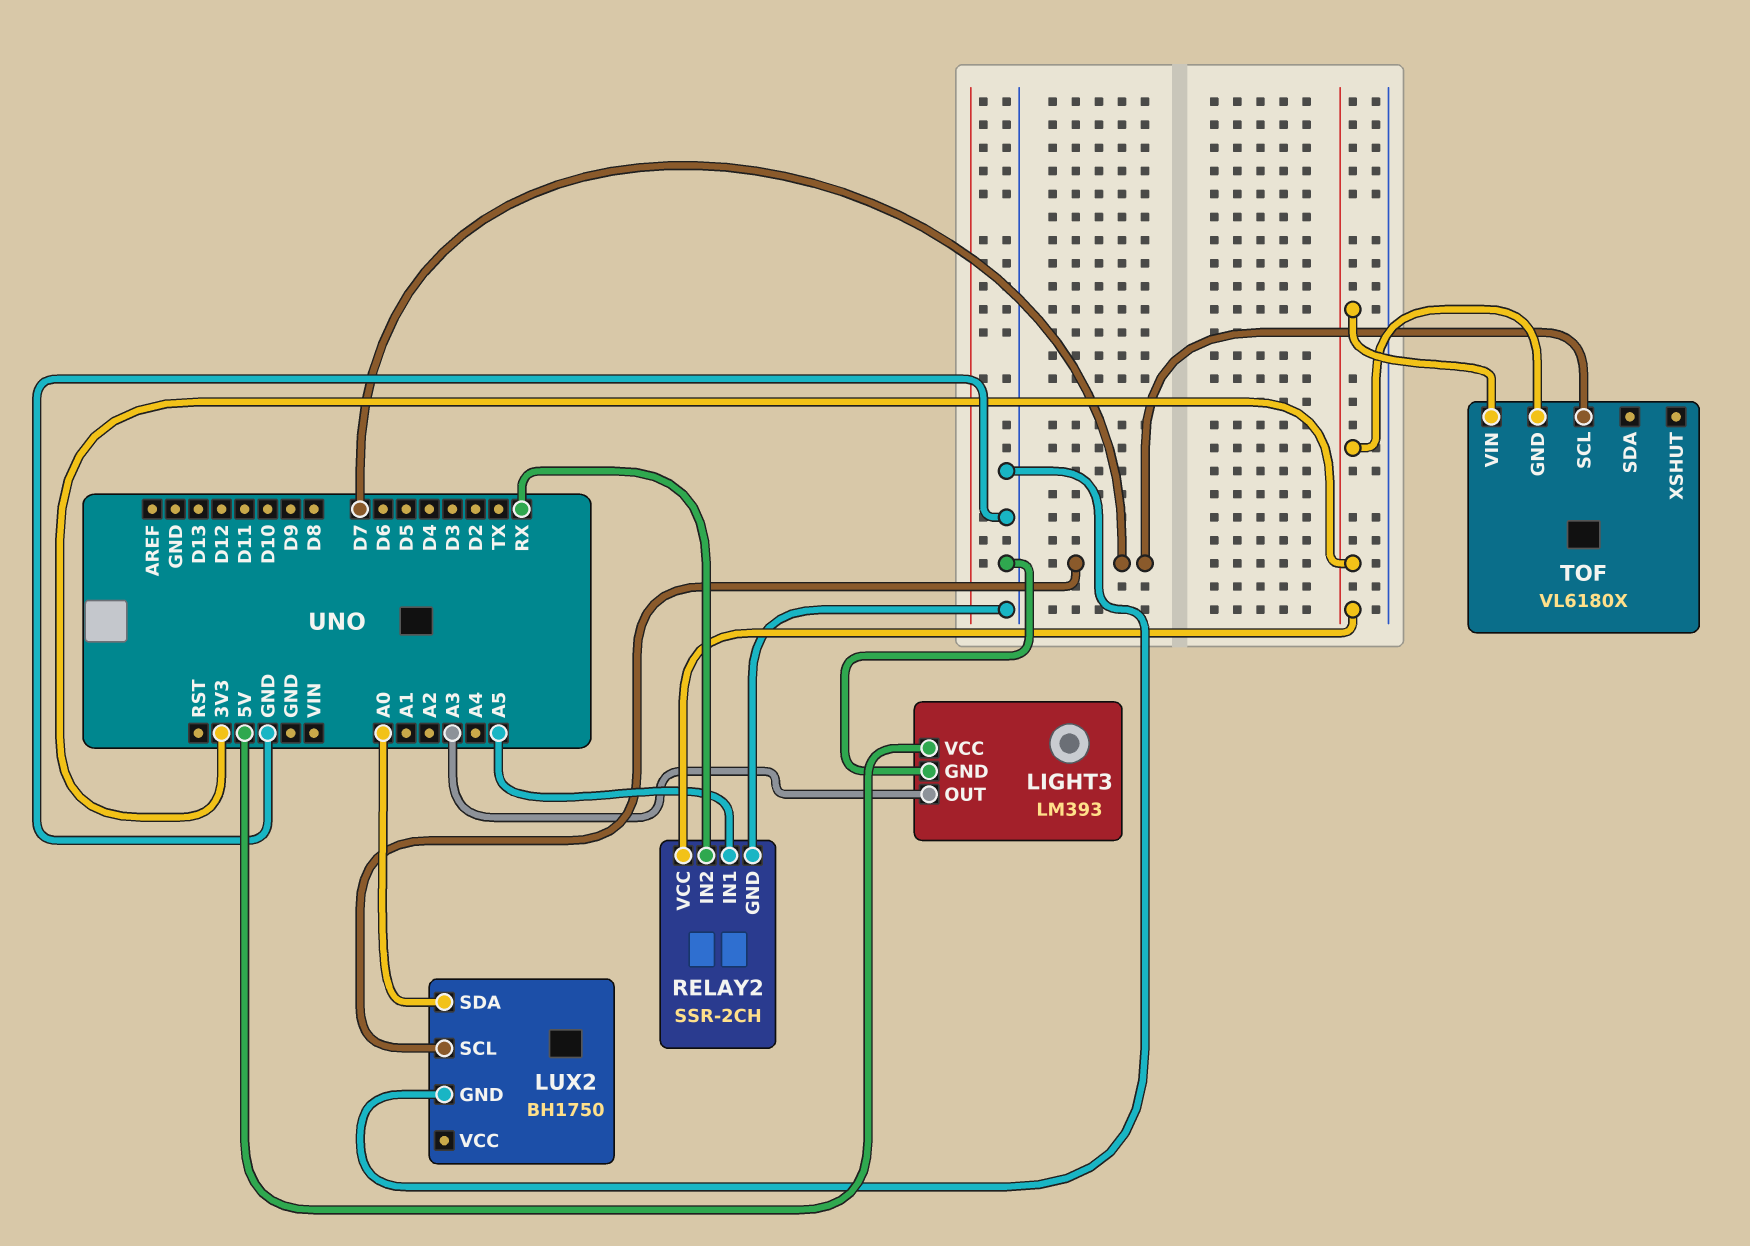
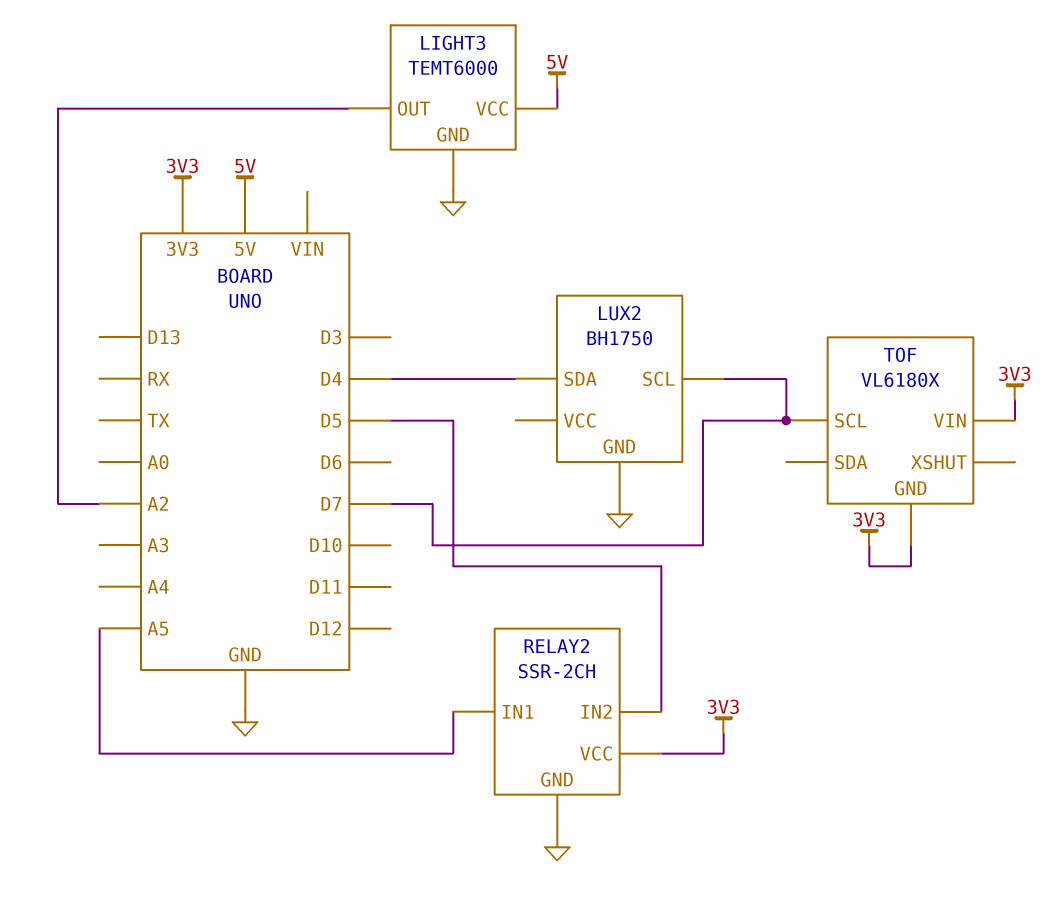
LIGHT3: LM393 -> TEMT6000
LIGHT3 pin OUT: A3 -> A2
LUX2 pin SDA: A0 -> D4
RELAY2 pin IN2: RX -> D5

